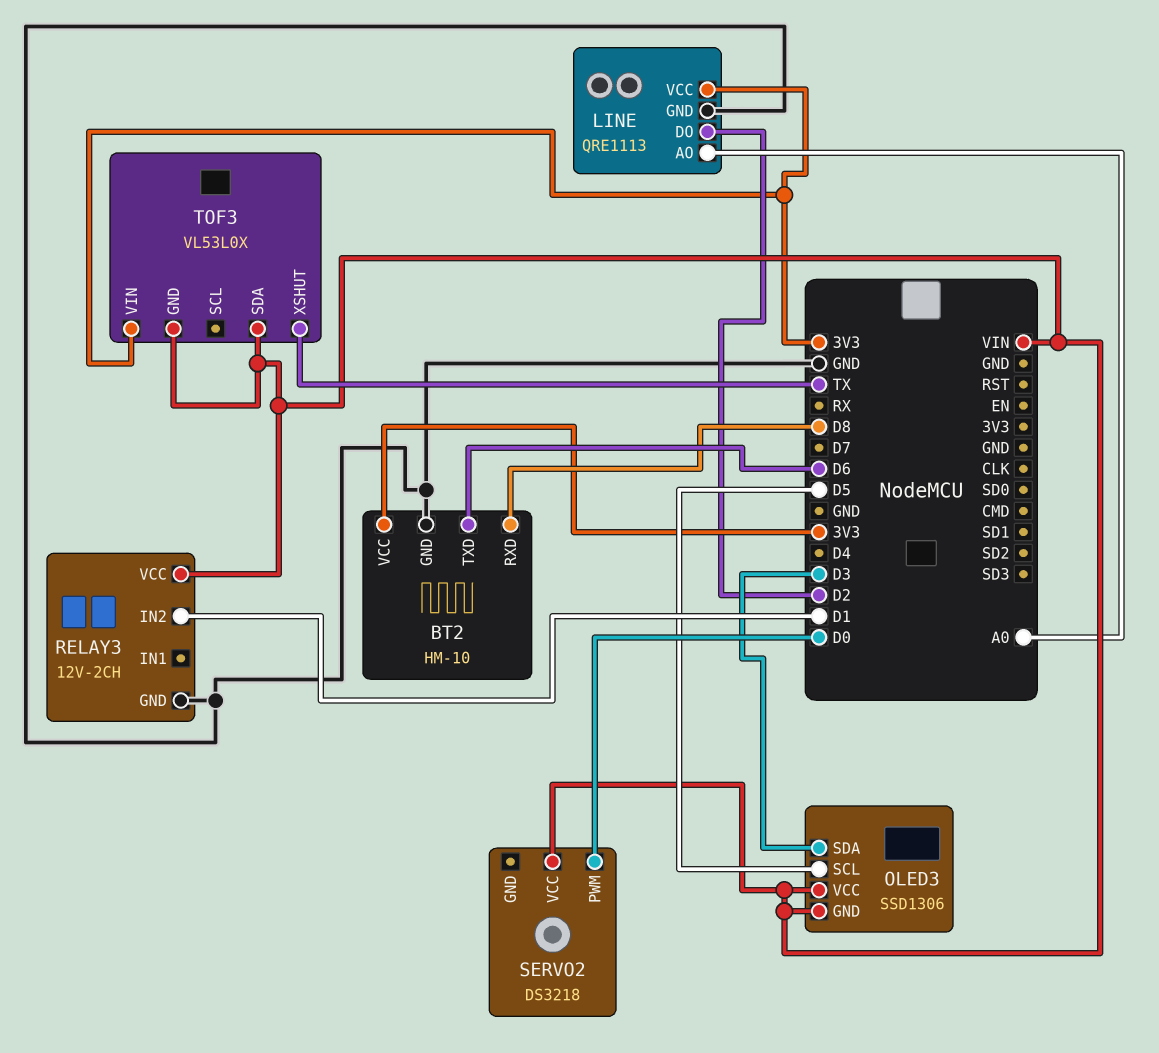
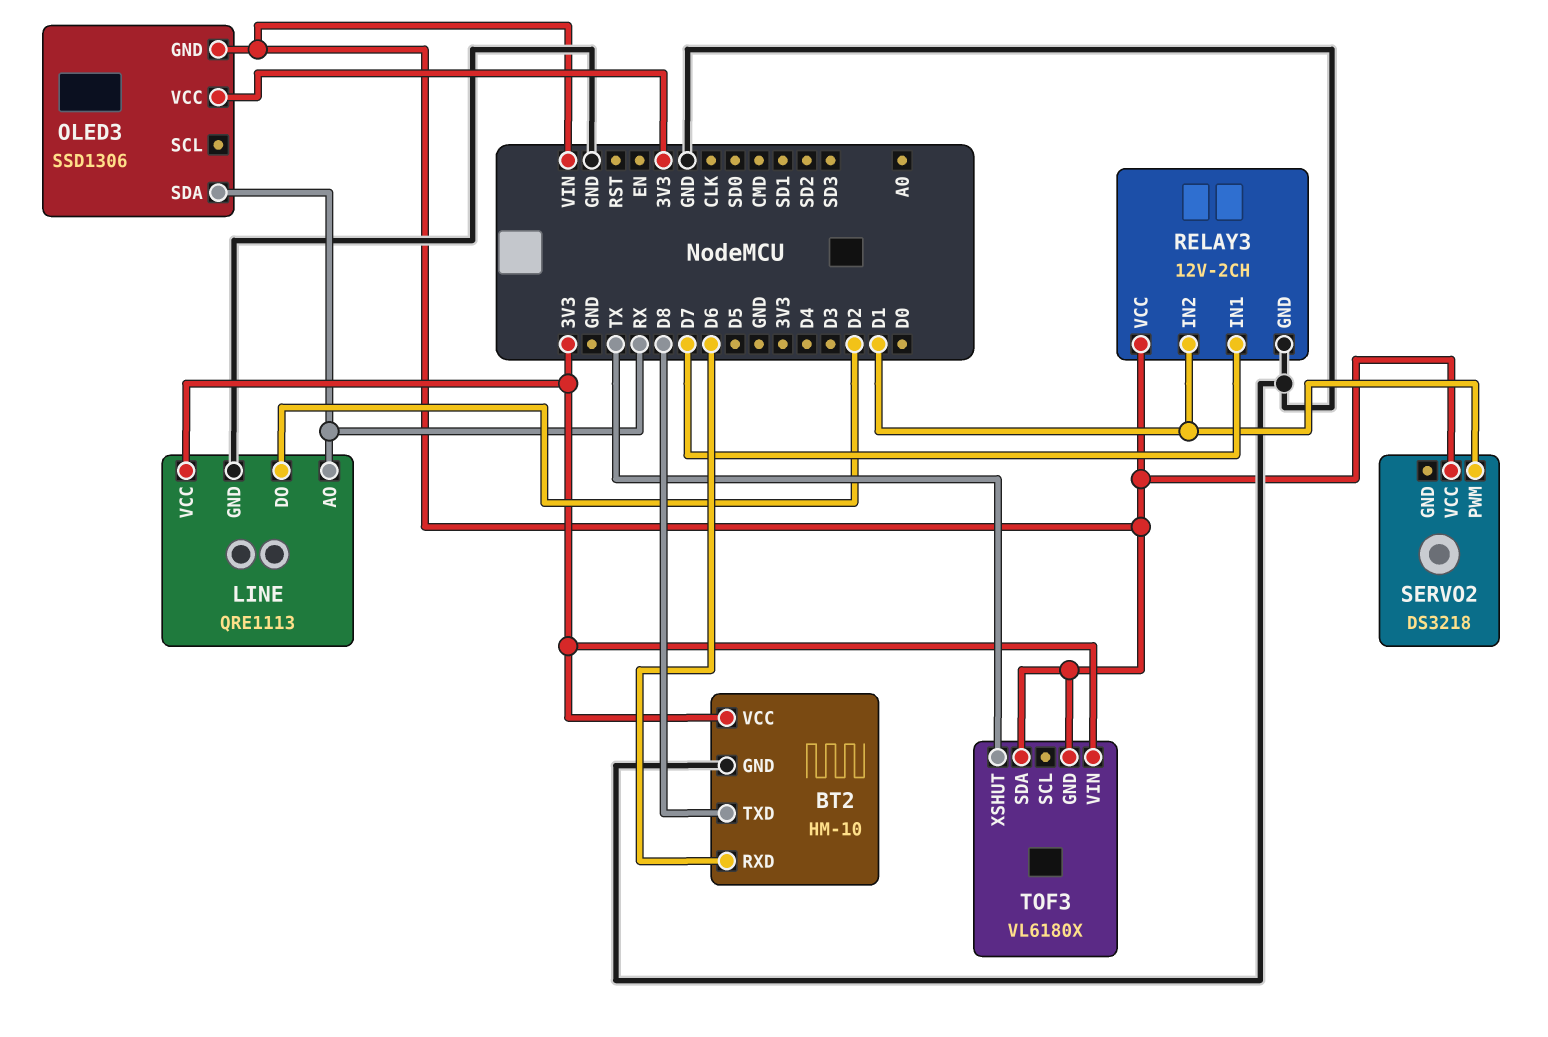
BT2 pin RXD: D8 -> D6
BT2 pin TXD: D6 -> D8
LINE pin AO: A0 -> RX
OLED3 pin SCL: D5 -> none
OLED3 pin SDA: D3 -> RX
OLED3 pin VCC: VIN -> 3V3
RELAY3 pin IN1: none -> D7
SERVO2 pin PWM: D0 -> D1
TOF3: VL53L0X -> VL6180X

